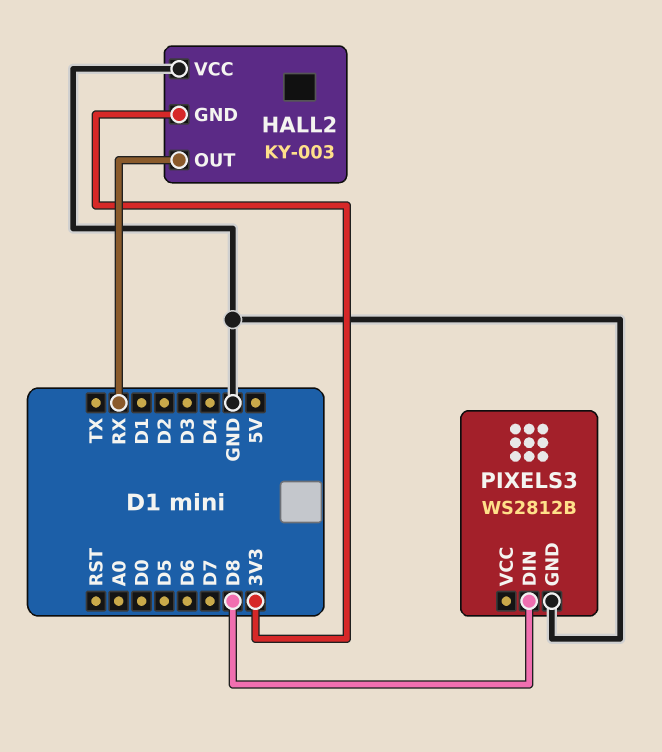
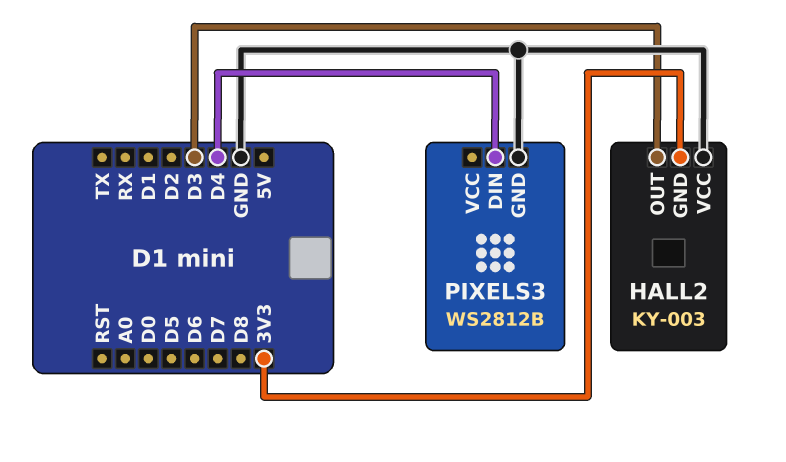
HALL2 pin OUT: RX -> D3
PIXELS3 pin DIN: D8 -> D4

